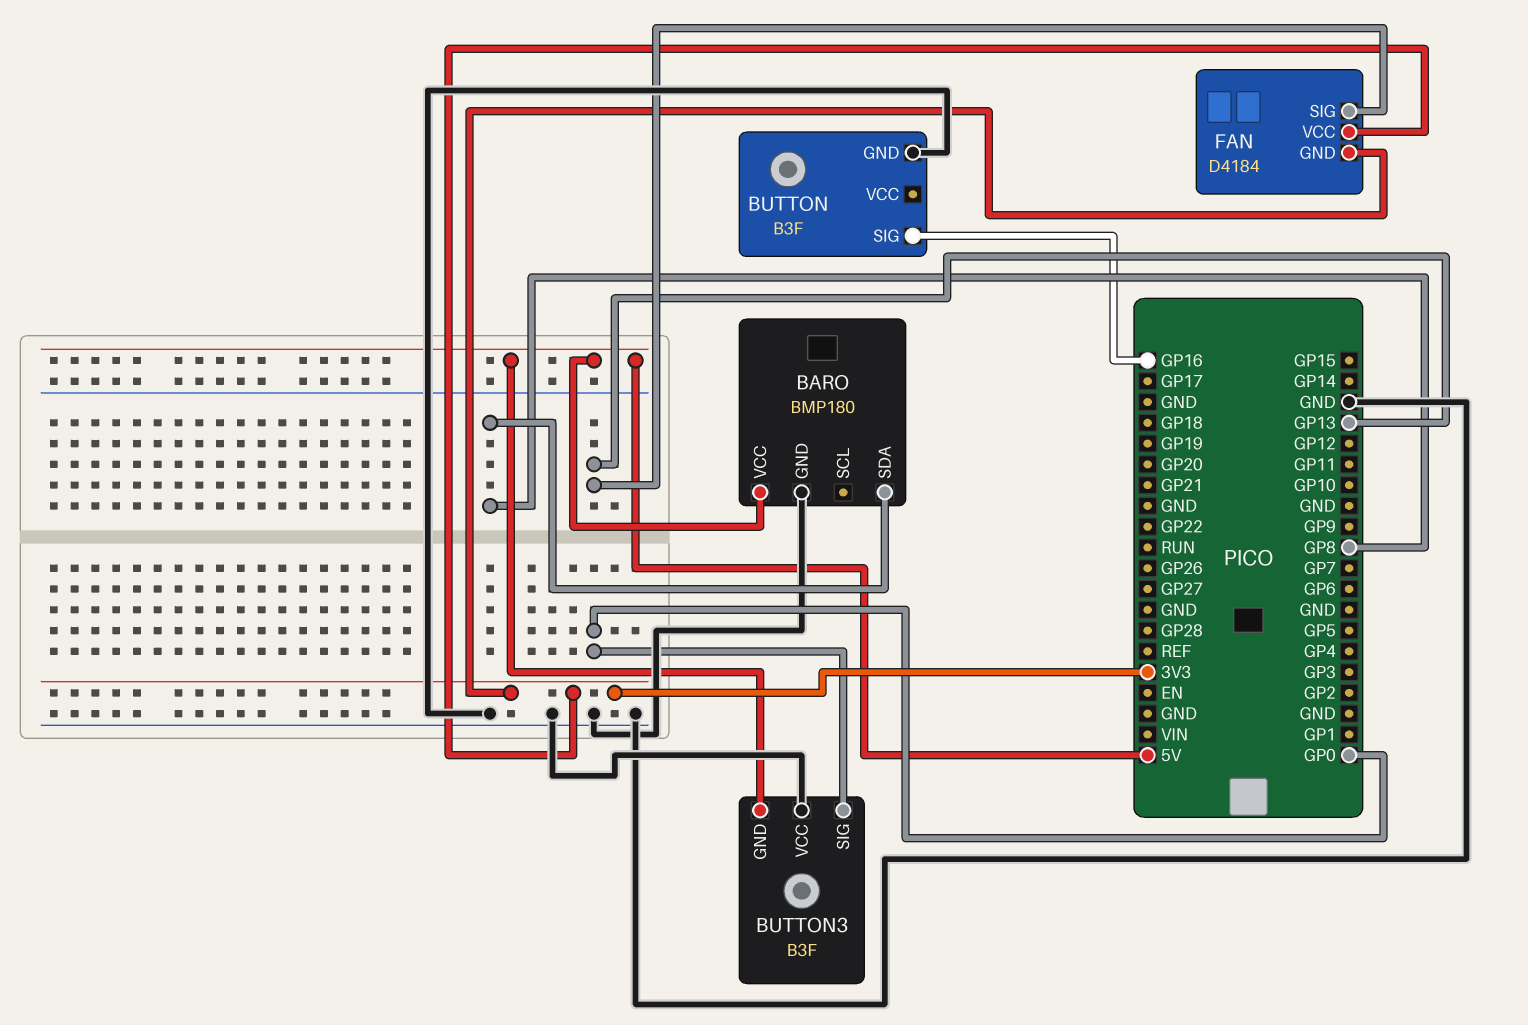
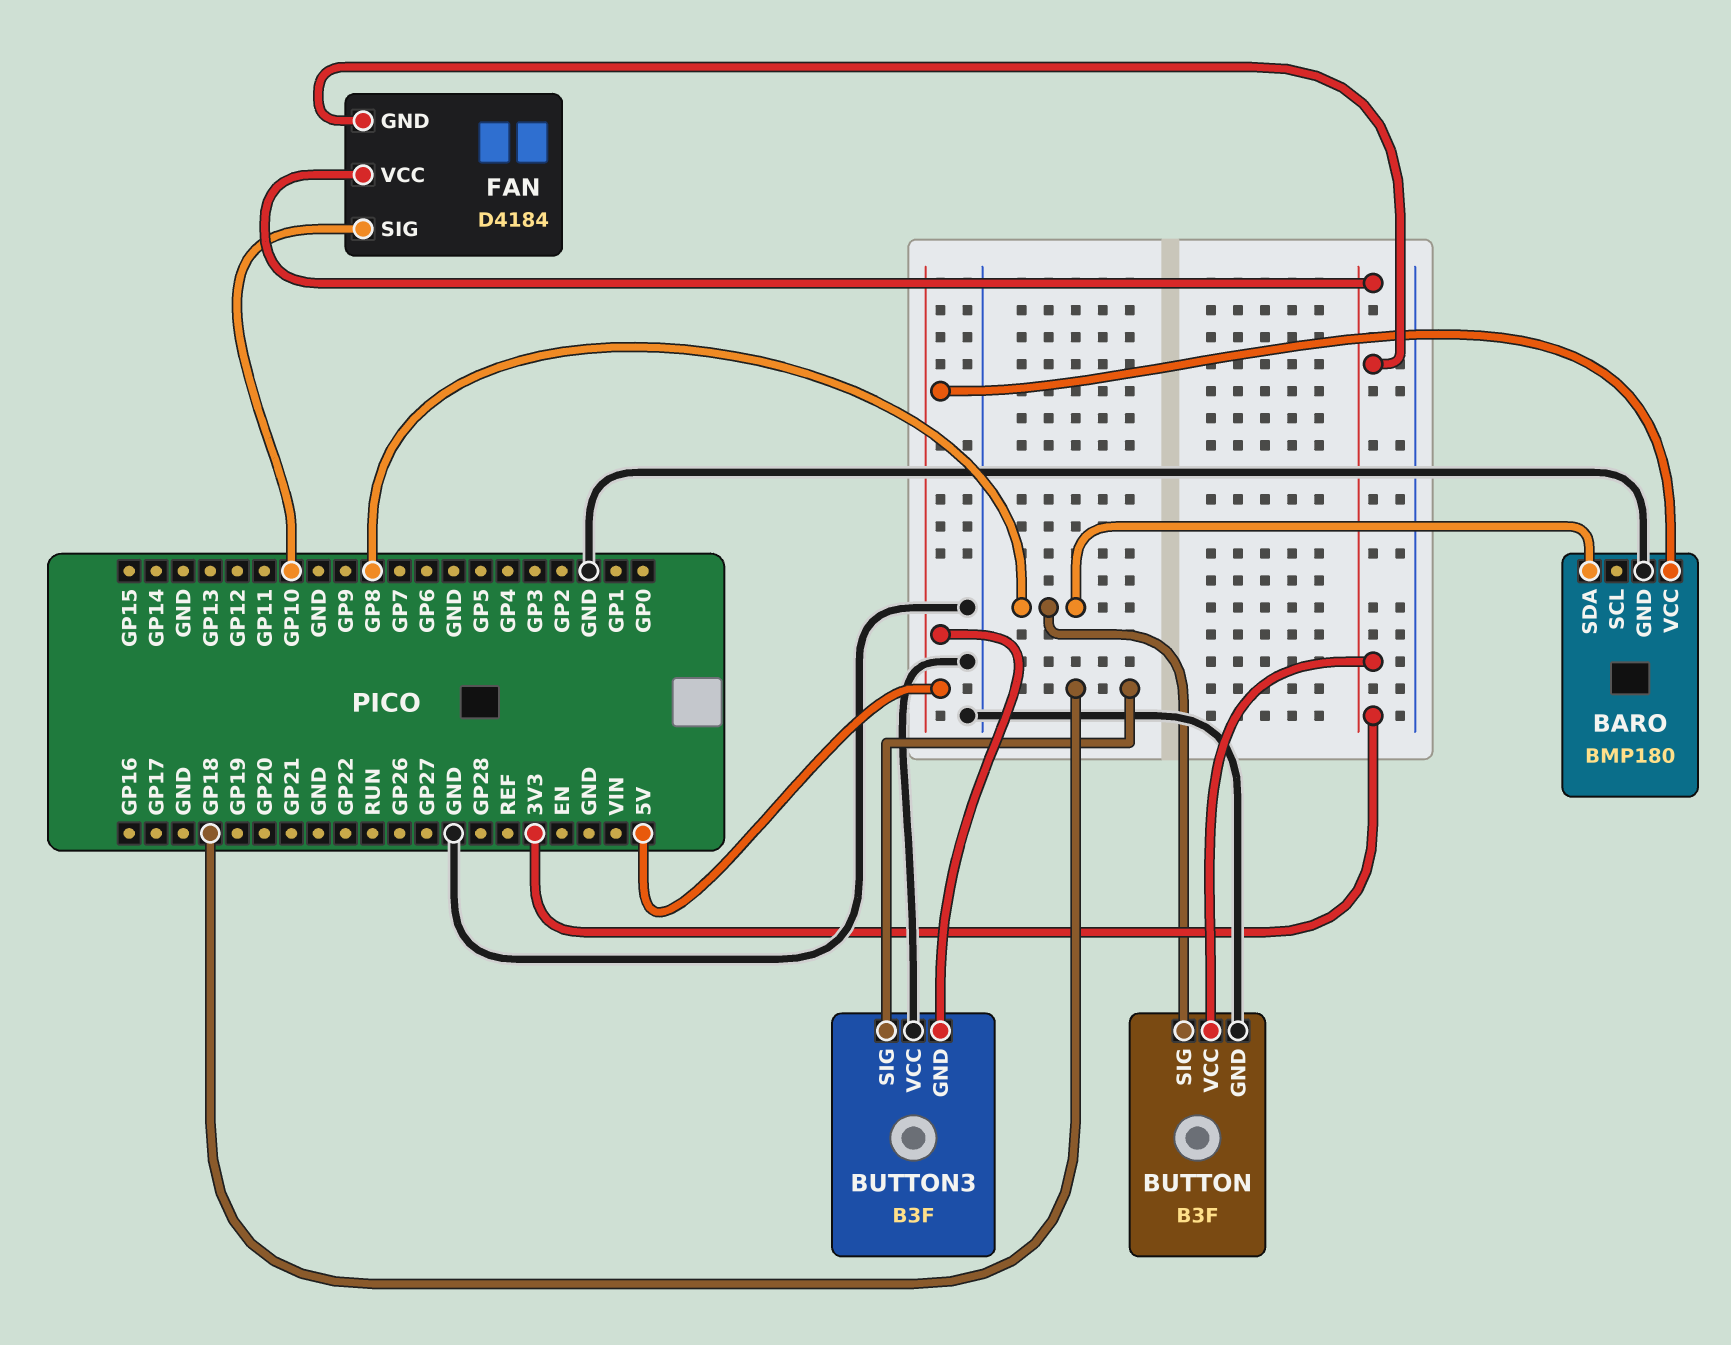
BUTTON pin SIG: GP16 -> GP8
BUTTON pin VCC: none -> 3V3
BUTTON3 pin SIG: GP0 -> GP18
FAN pin SIG: GP13 -> GP10

